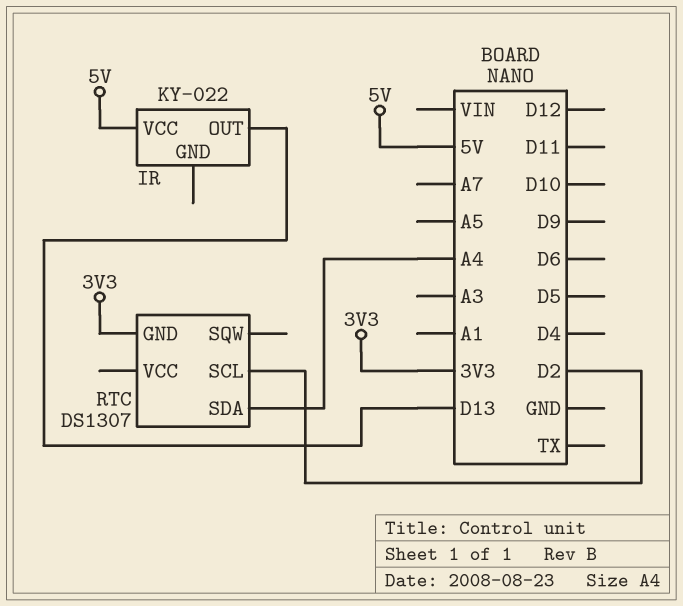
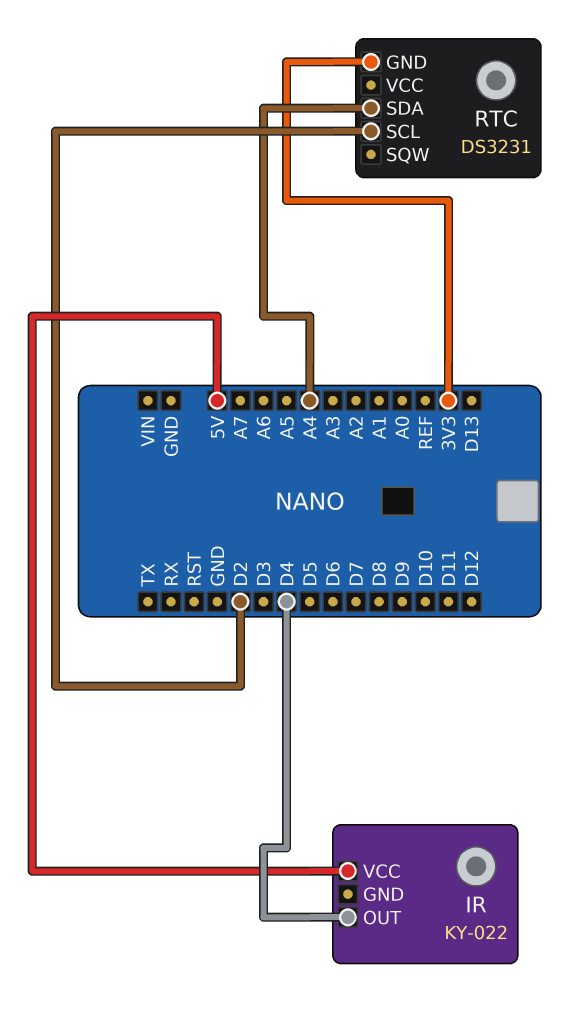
IR pin OUT: D13 -> D4
RTC: DS1307 -> DS3231

